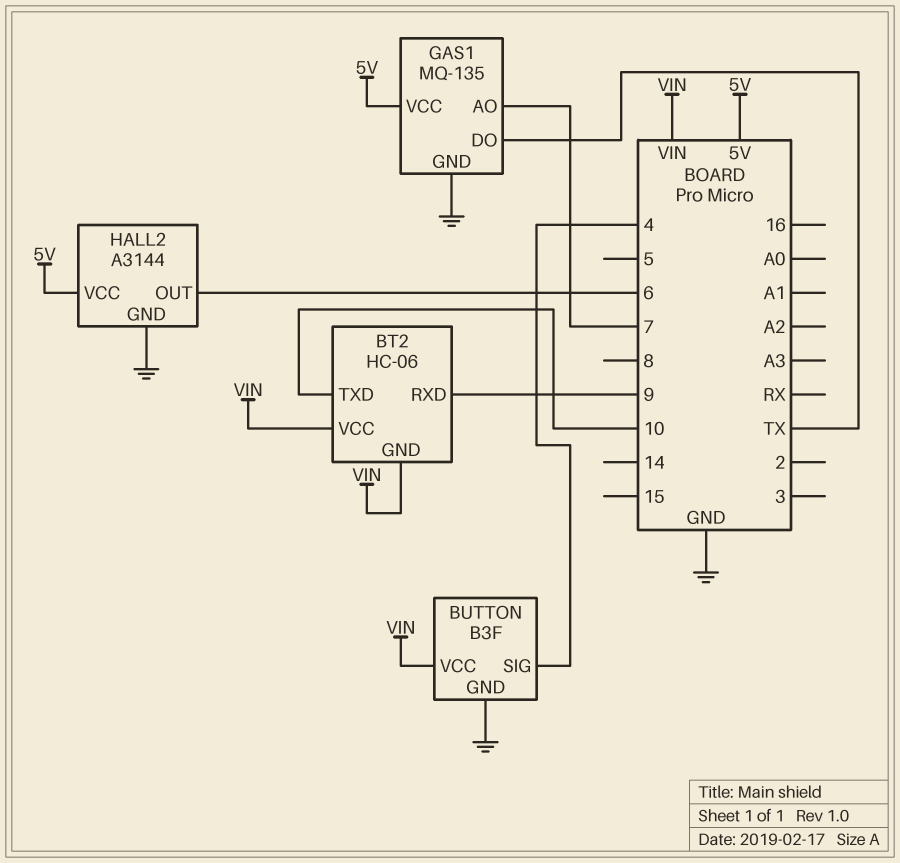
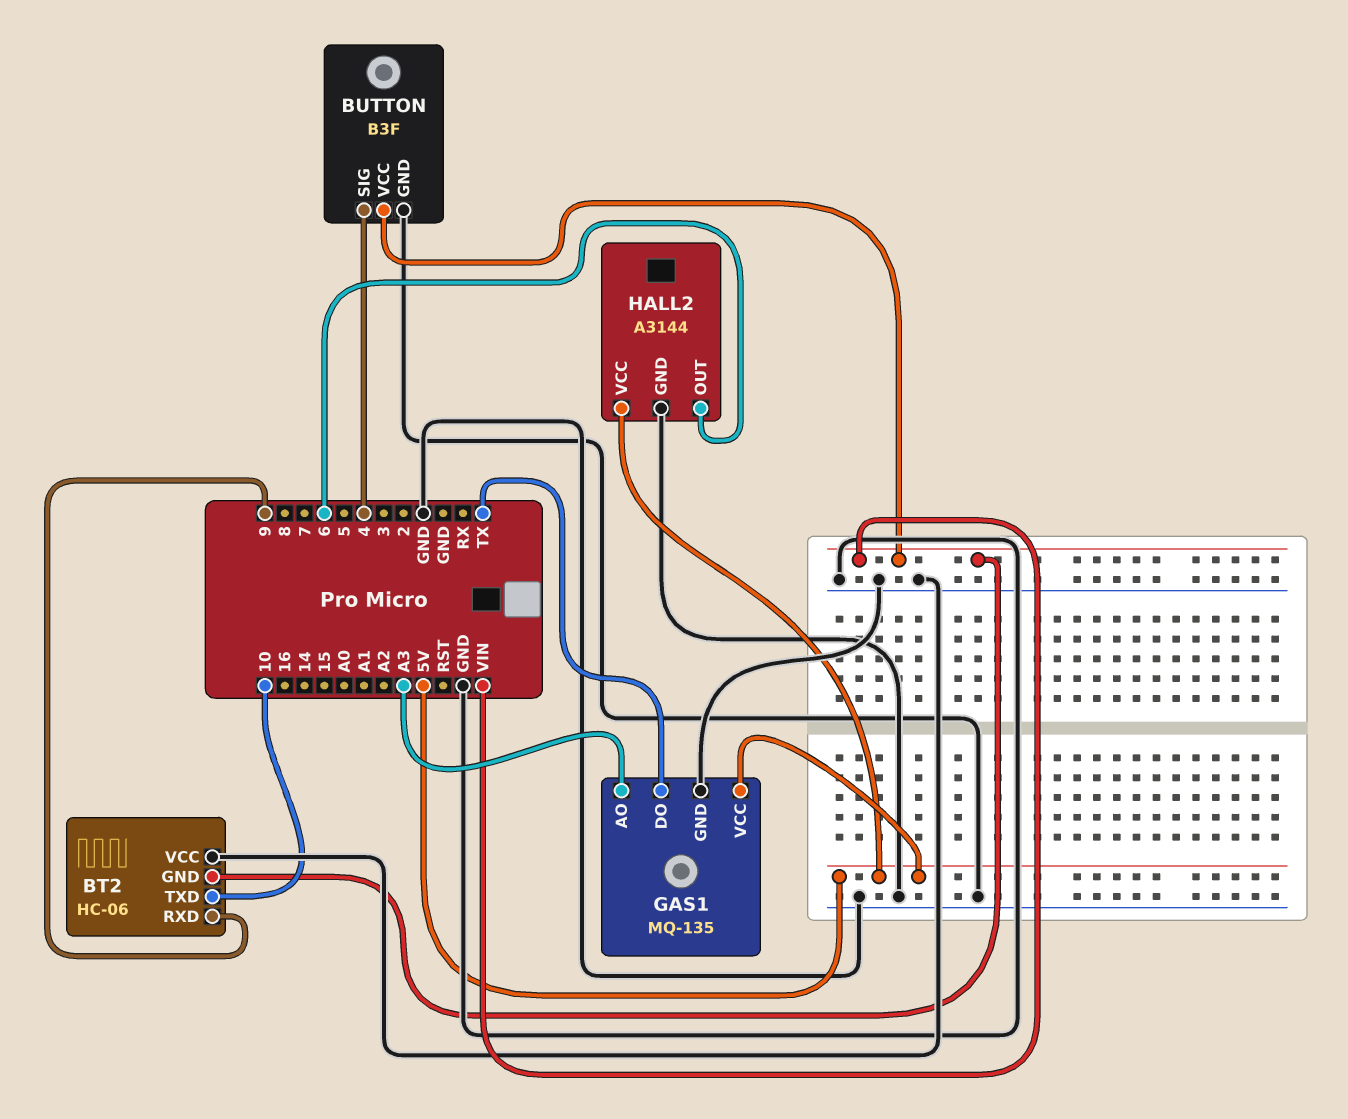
BT2 pin VCC: VIN -> GND
GAS1 pin AO: 7 -> A3

